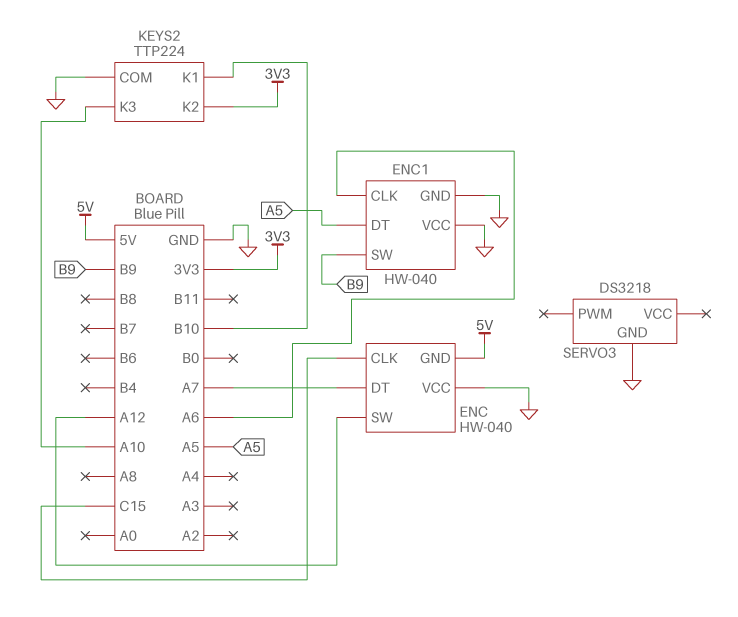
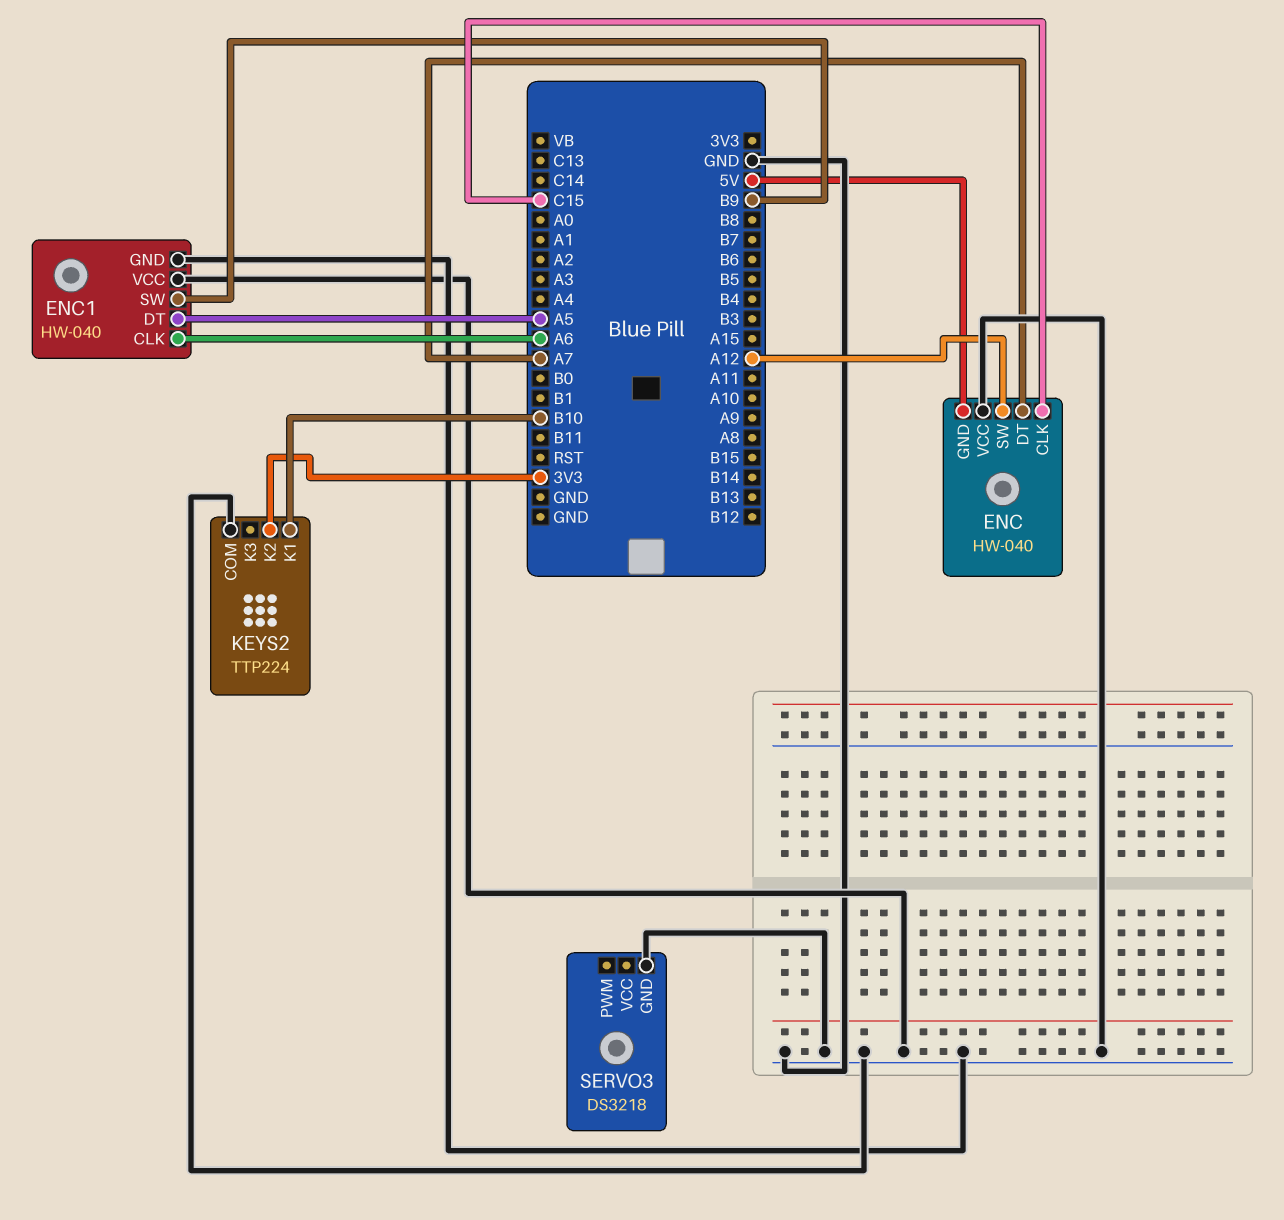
KEYS2 pin K3: A10 -> none

